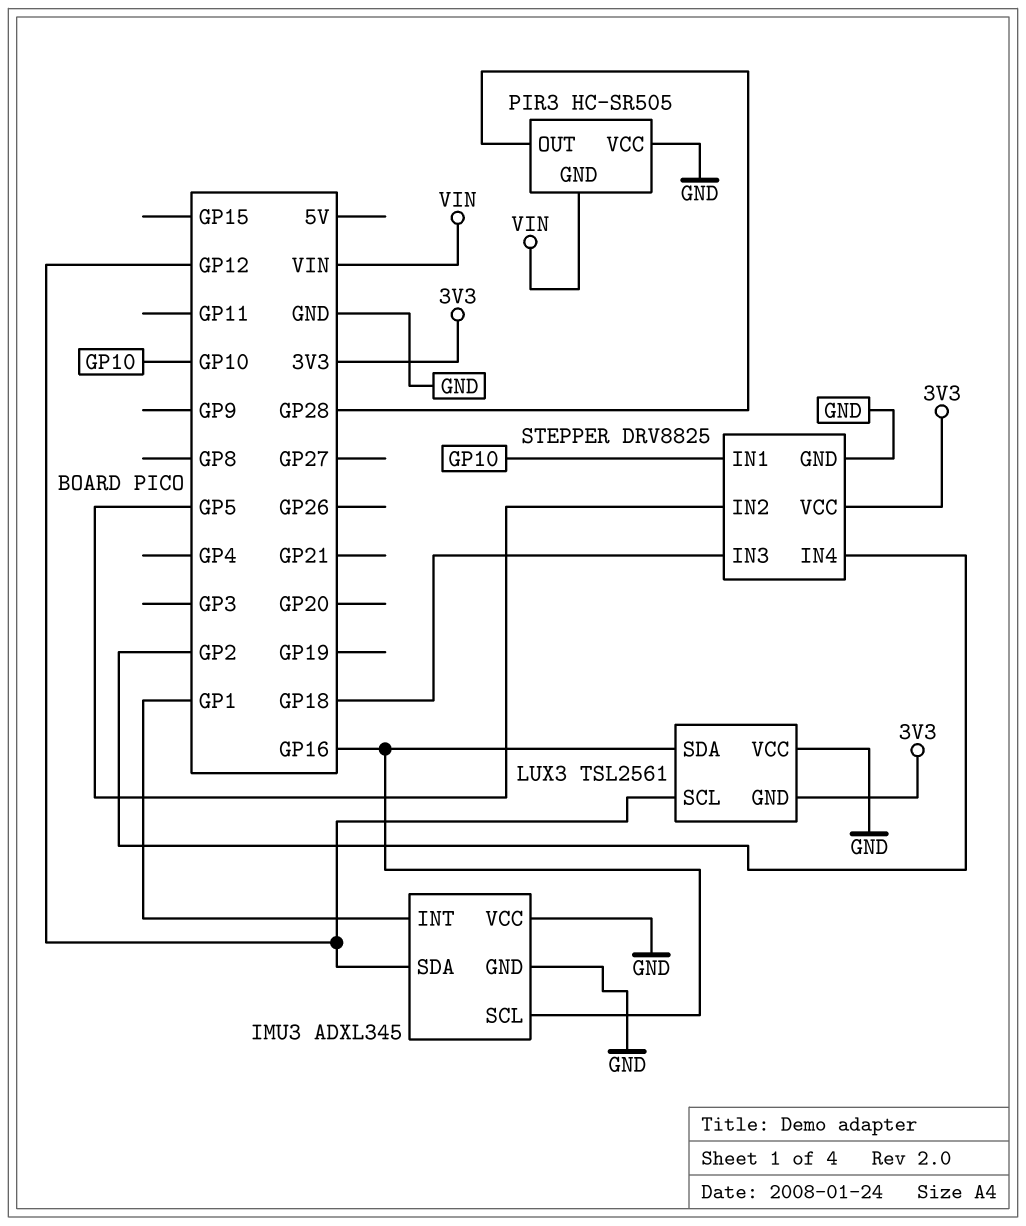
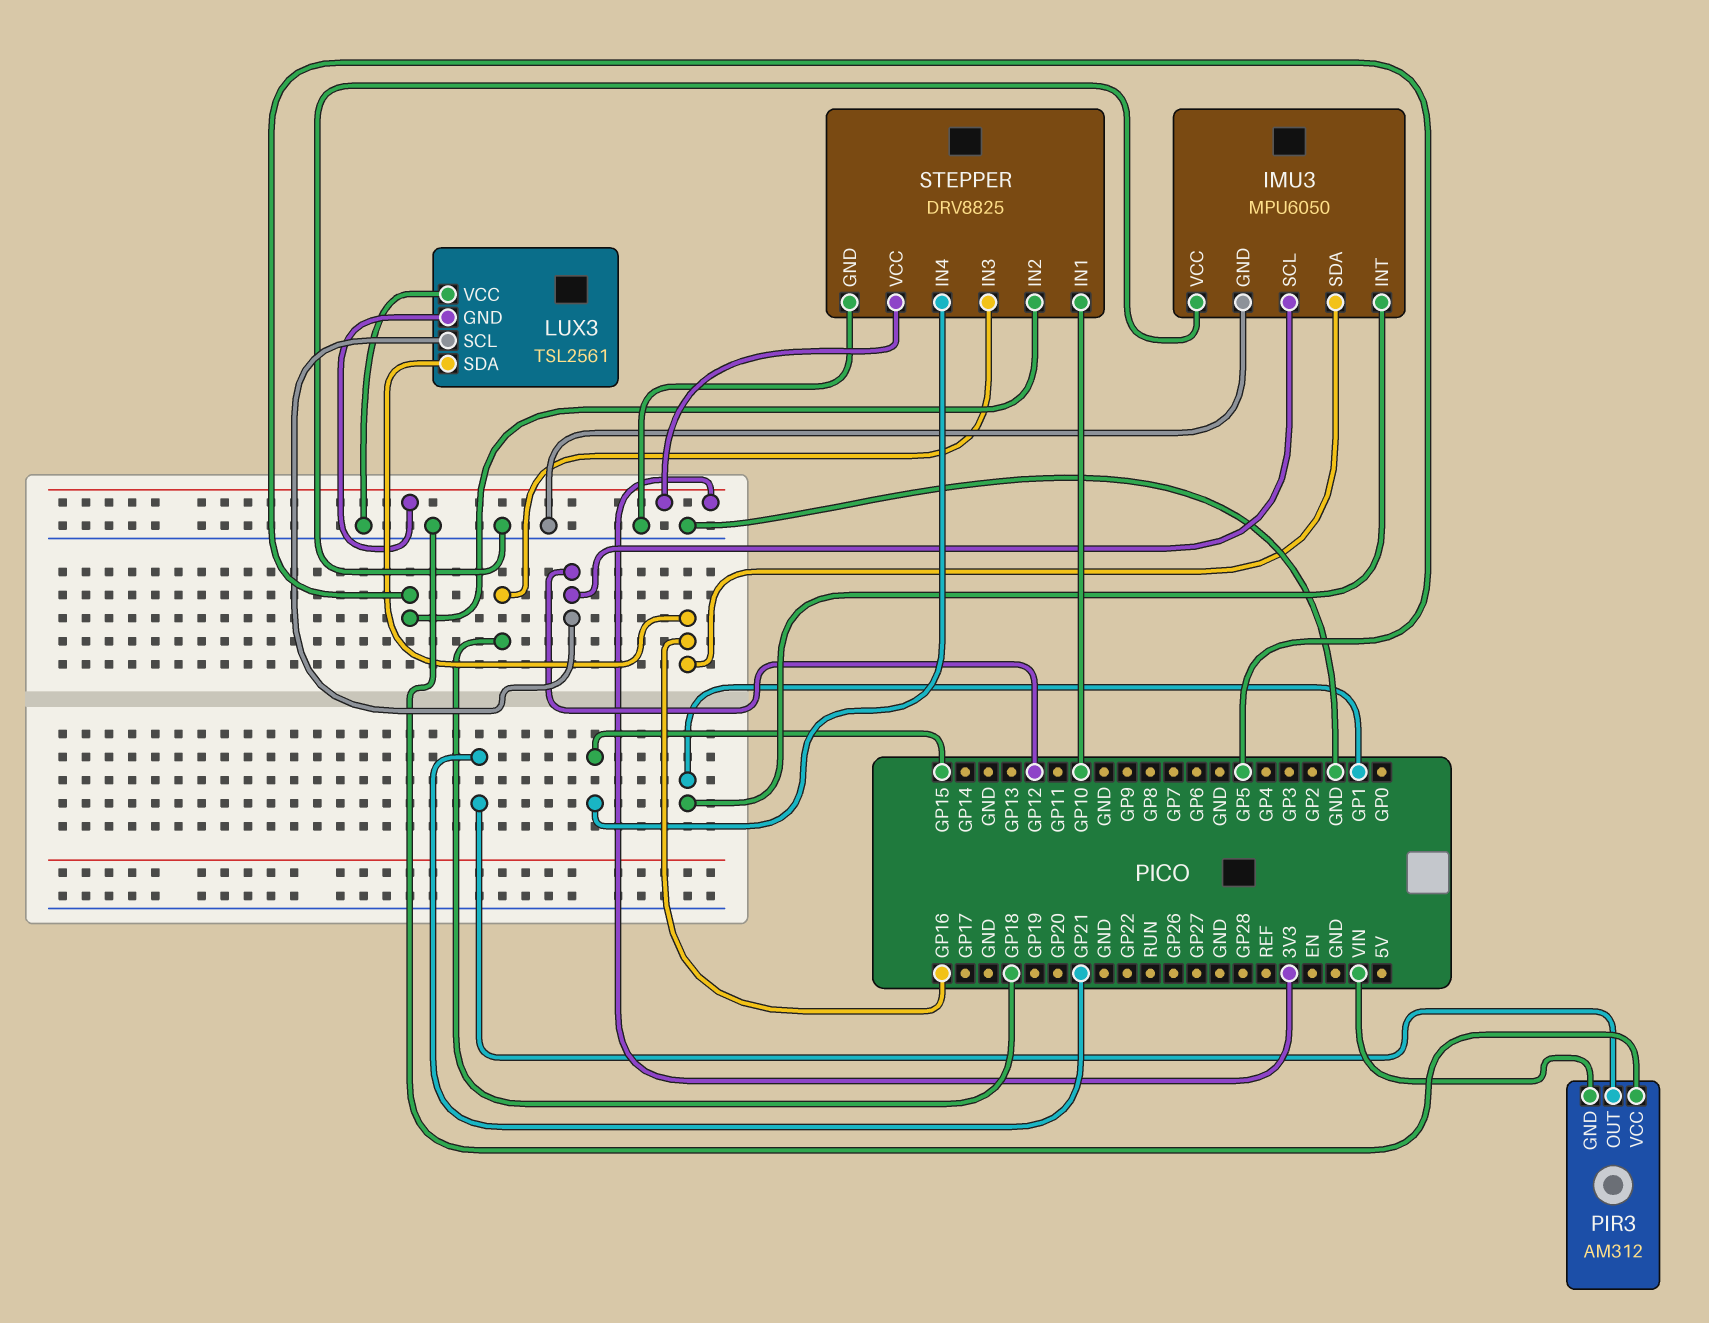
IMU3: ADXL345 -> MPU6050
IMU3 pin SCL: GP16 -> GP12
IMU3 pin SDA: GP12 -> GP16
PIR3: HC-SR505 -> AM312
PIR3 pin OUT: GP28 -> GP21
STEPPER pin IN4: GP2 -> GP15

